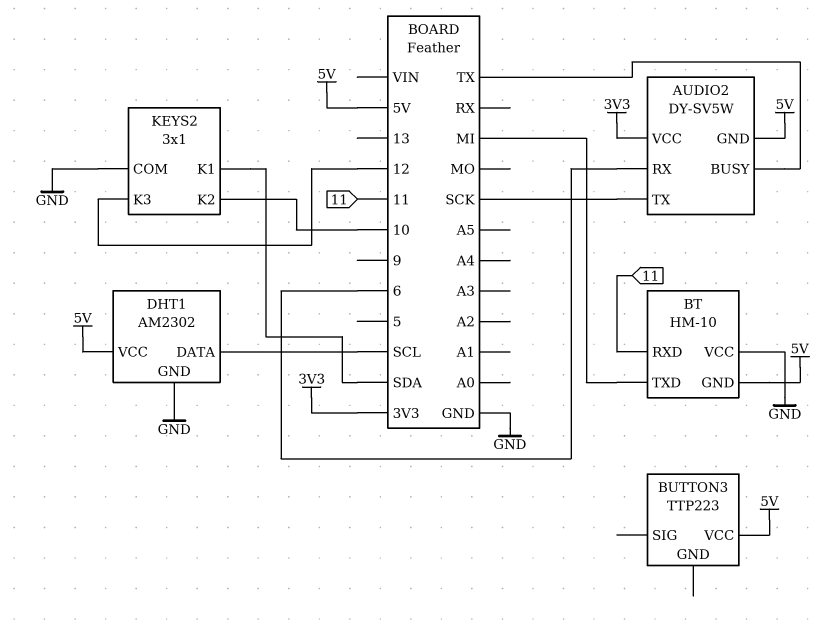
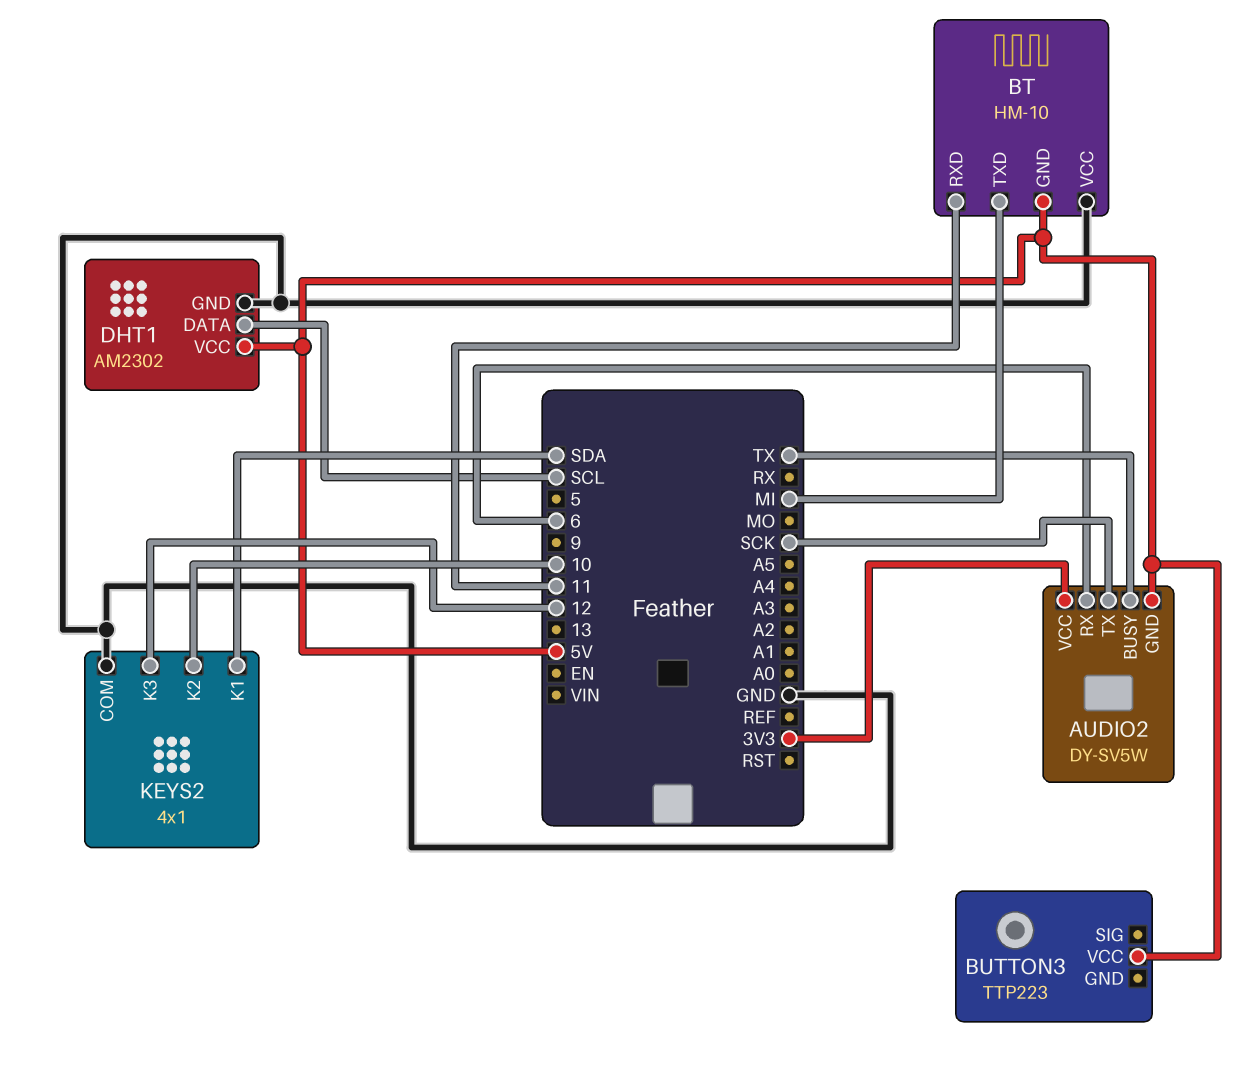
KEYS2: 3x1 -> 4x1

